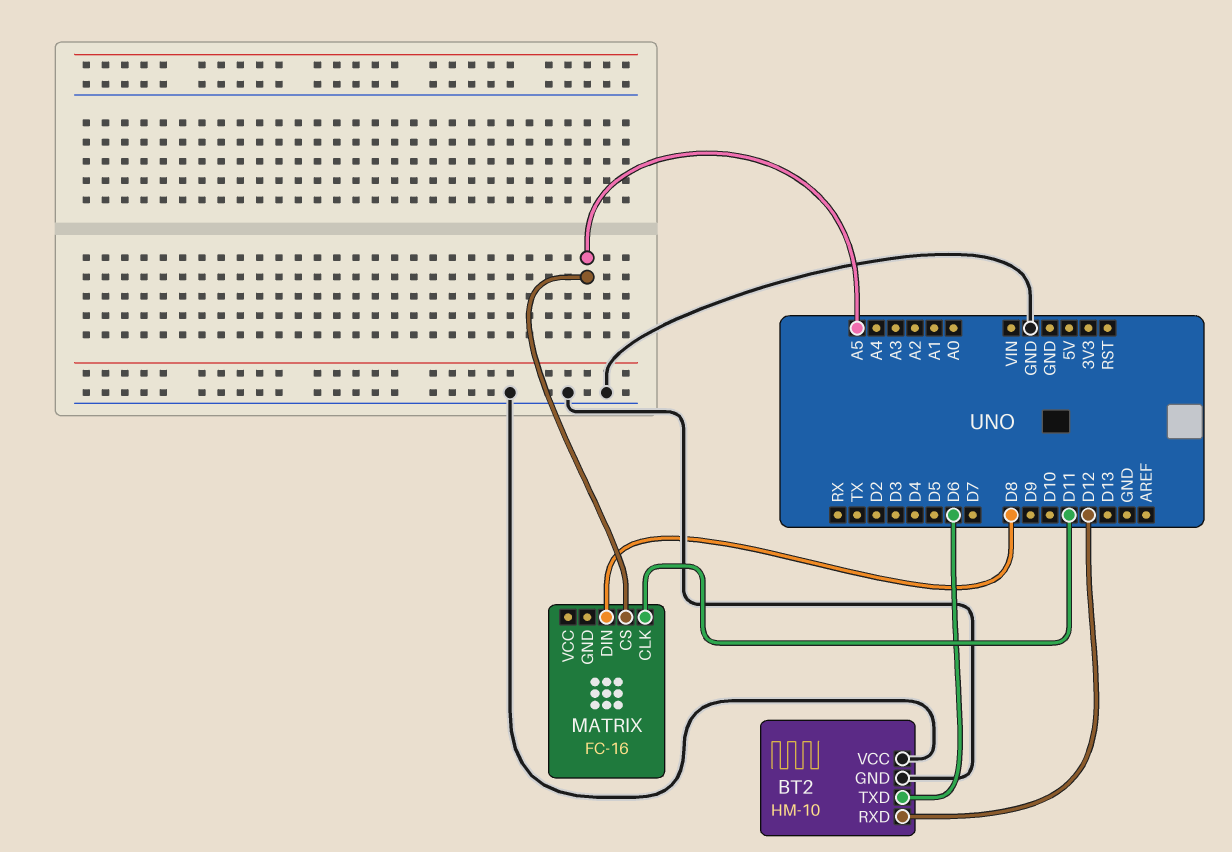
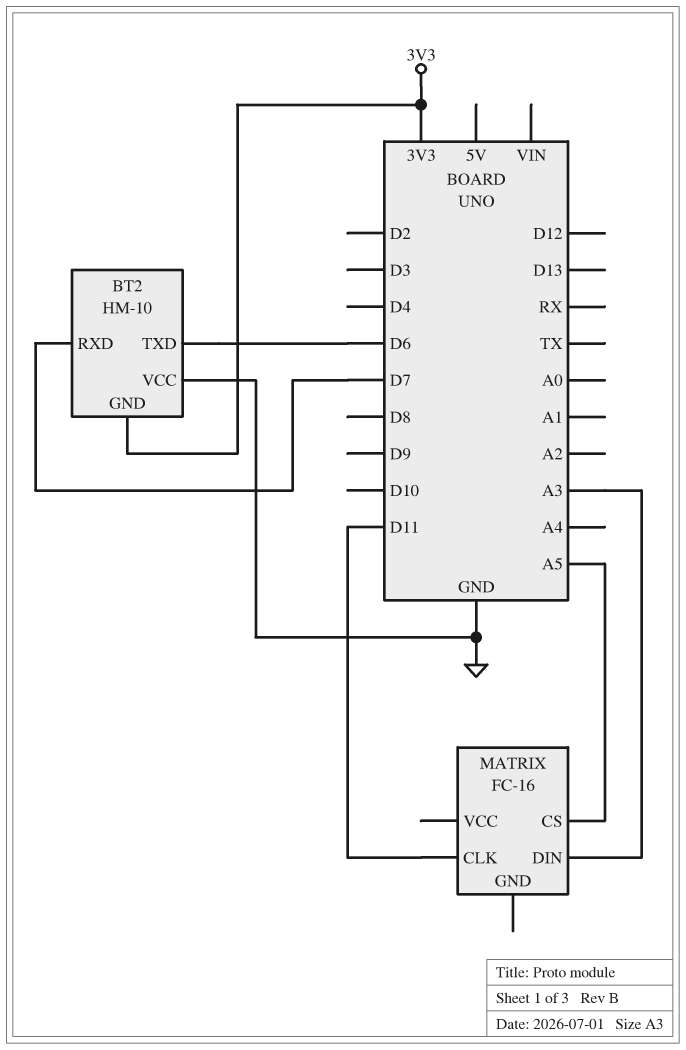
BT2 pin GND: GND -> 3V3
BT2 pin RXD: D12 -> D7
MATRIX pin DIN: D8 -> A3

